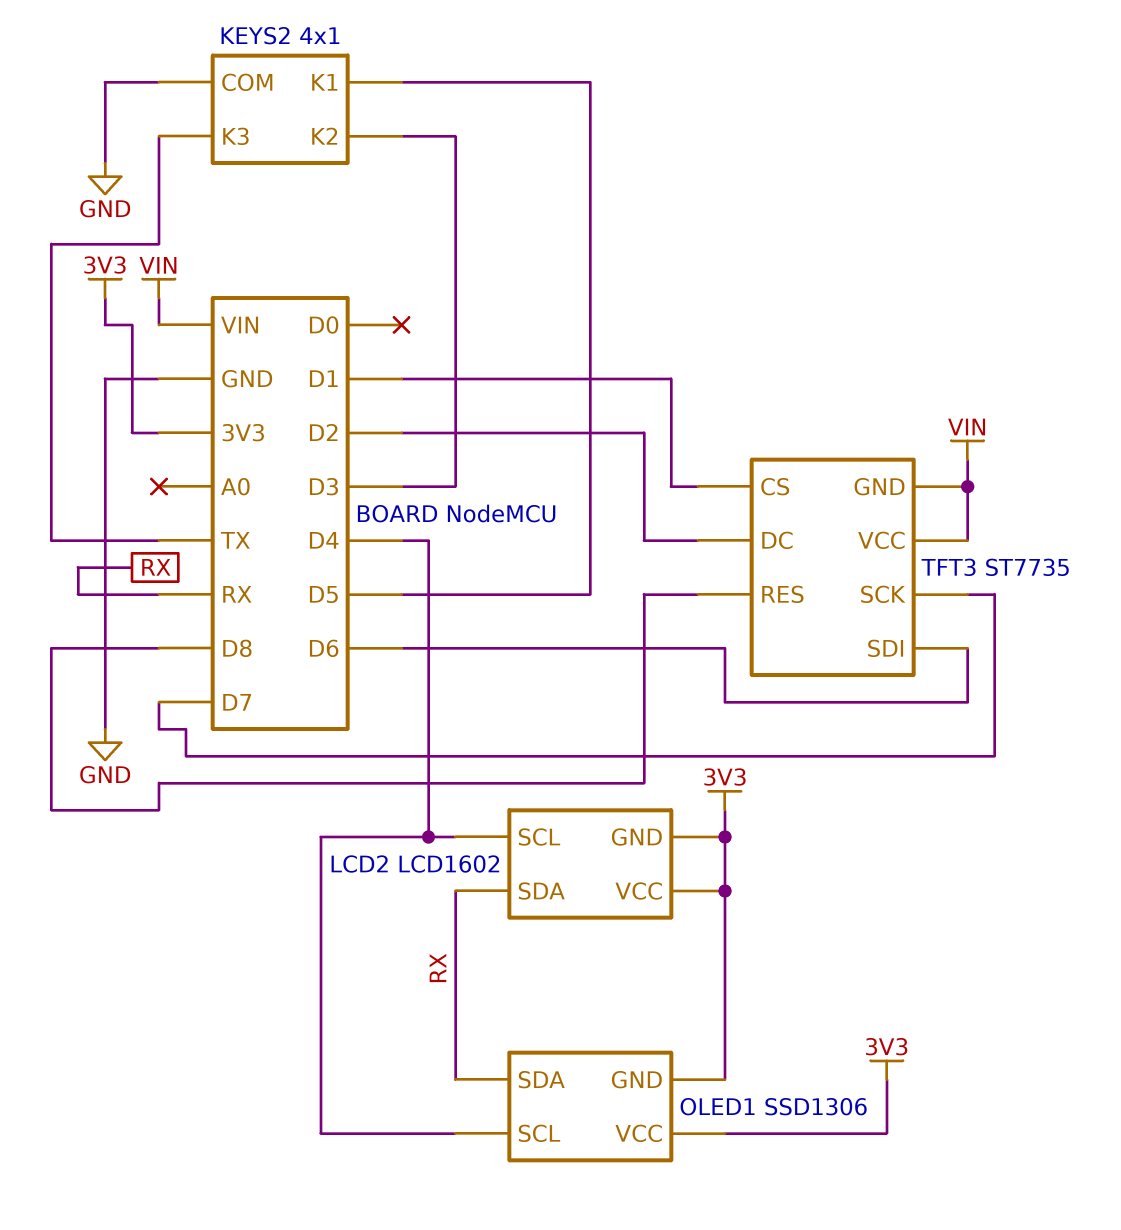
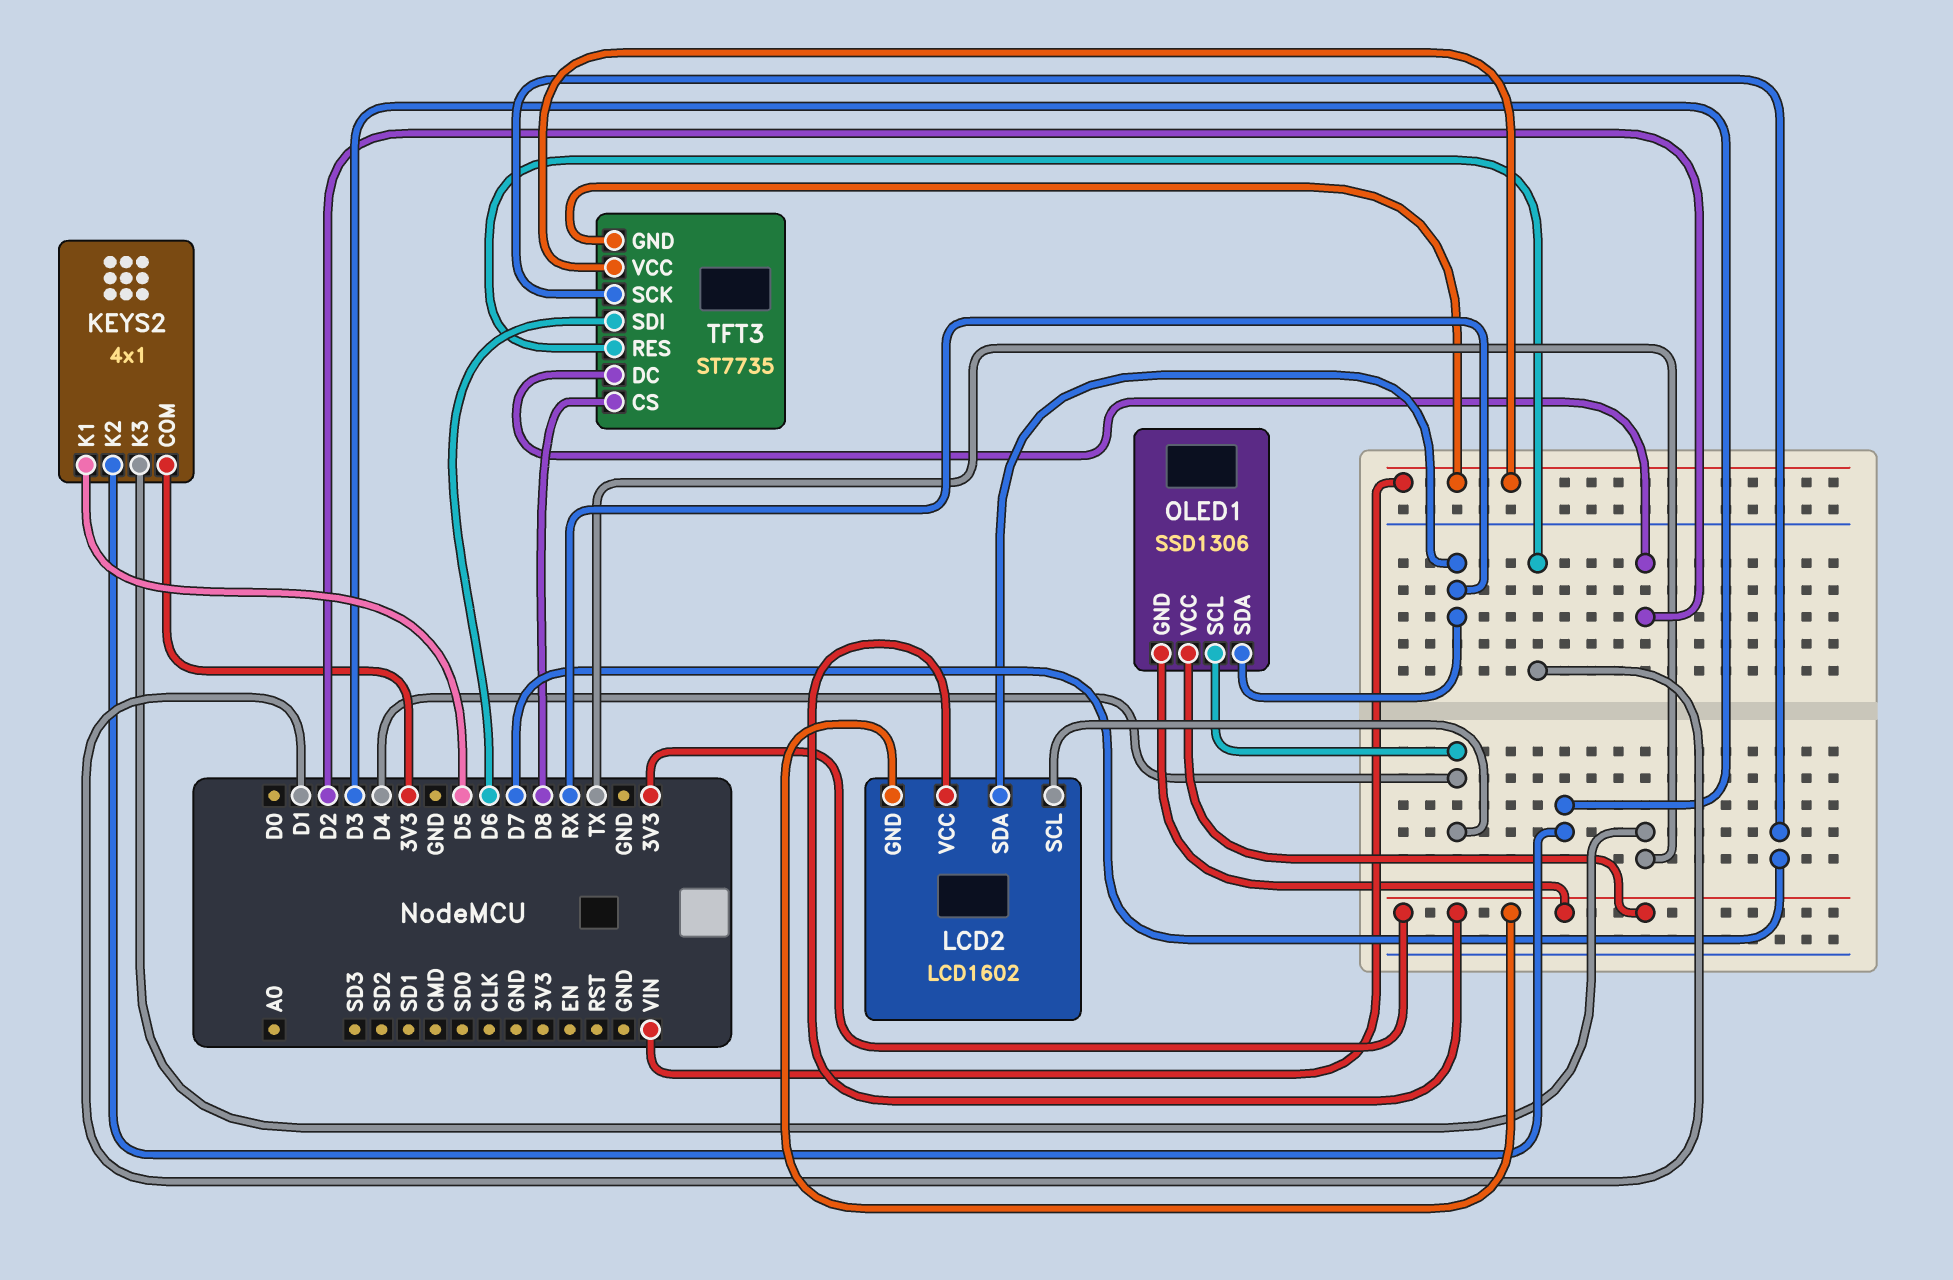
KEYS2 pin COM: GND -> 3V3
TFT3 pin CS: D1 -> D8
TFT3 pin RES: D8 -> D1

